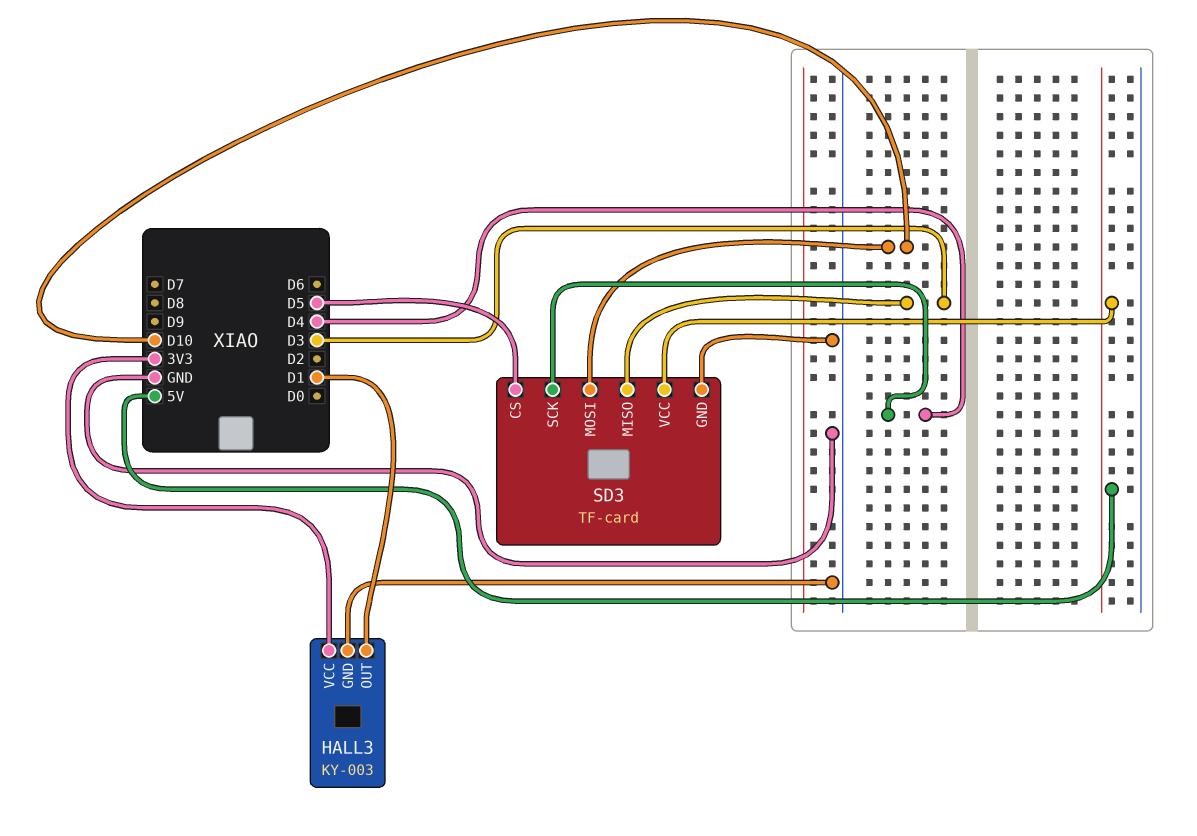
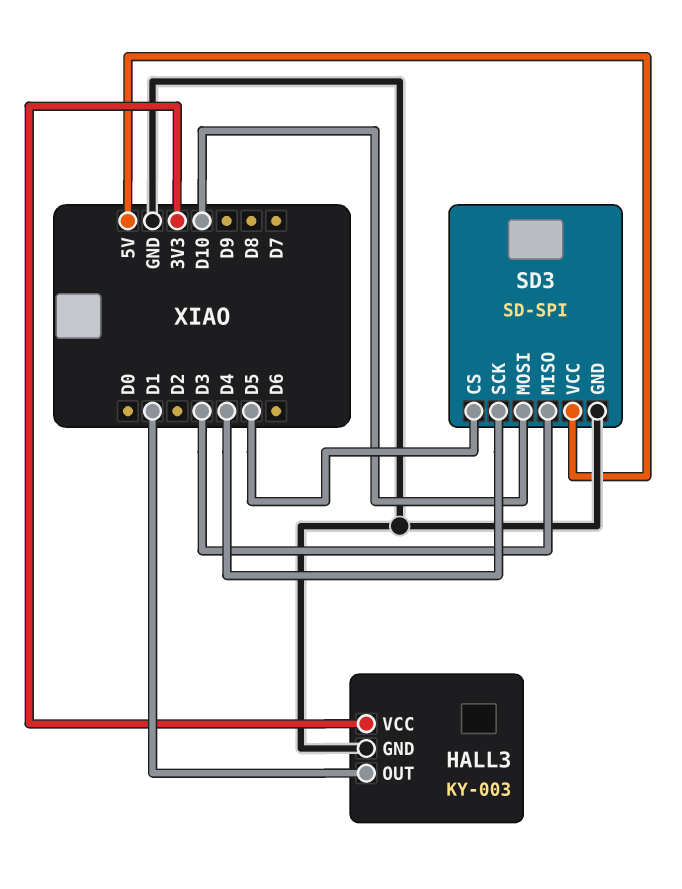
SD3: TF-card -> SD-SPI

